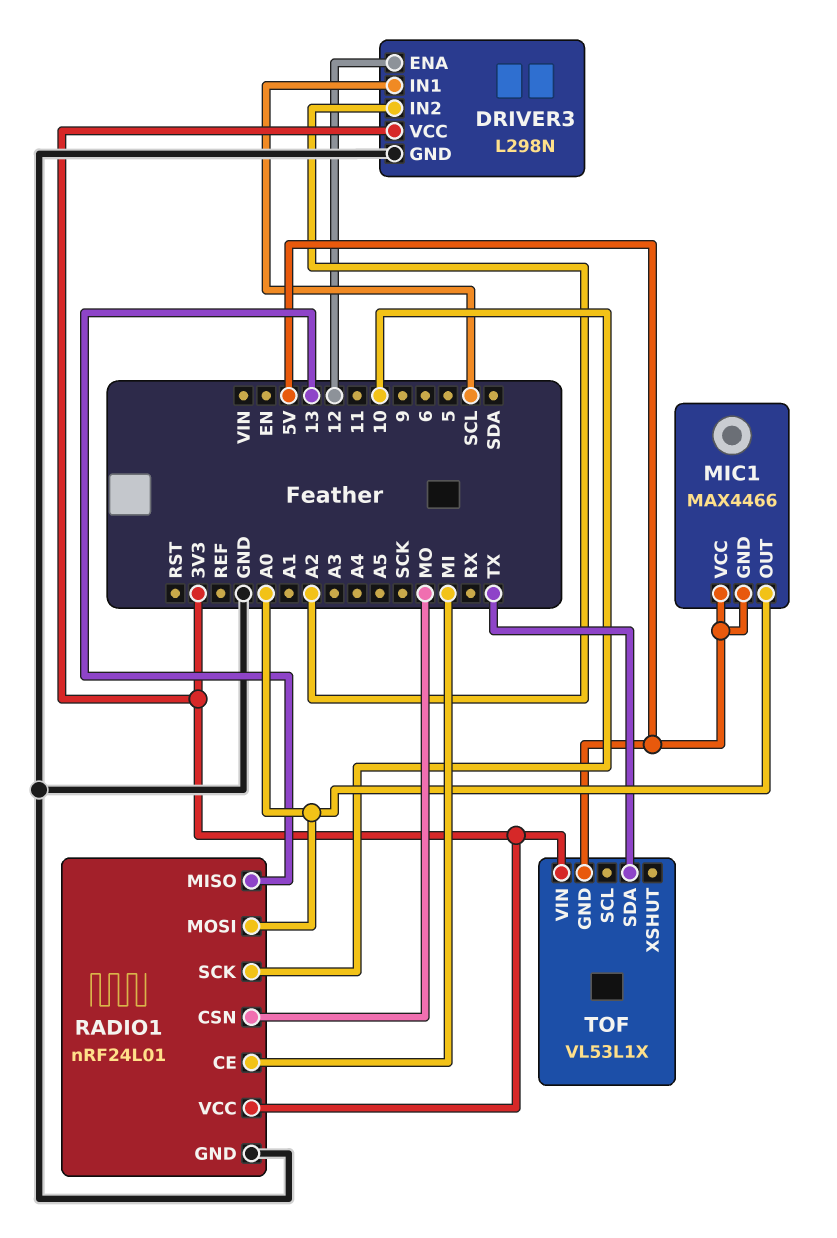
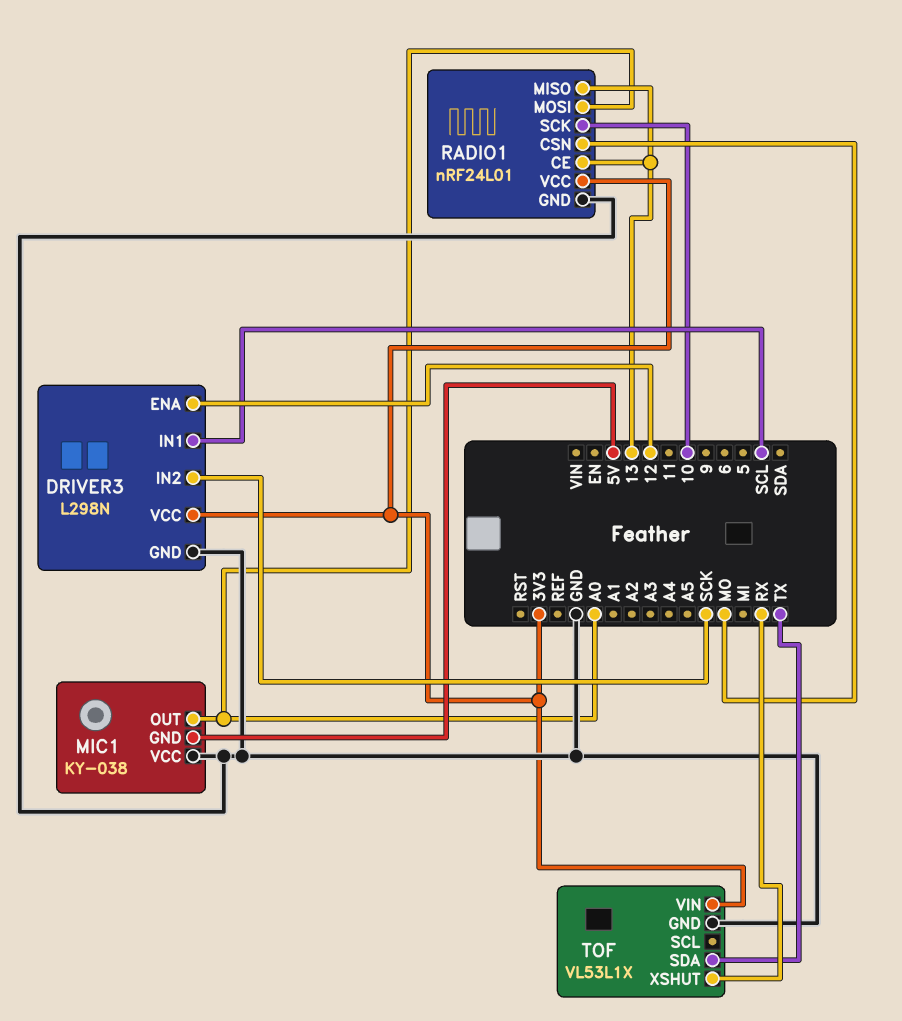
DRIVER3 pin IN2: A2 -> SCK
MIC1: MAX4466 -> KY-038
MIC1 pin VCC: 5V -> GND
RADIO1 pin CE: MI -> 13
TOF pin GND: 5V -> GND
TOF pin XSHUT: none -> RX

